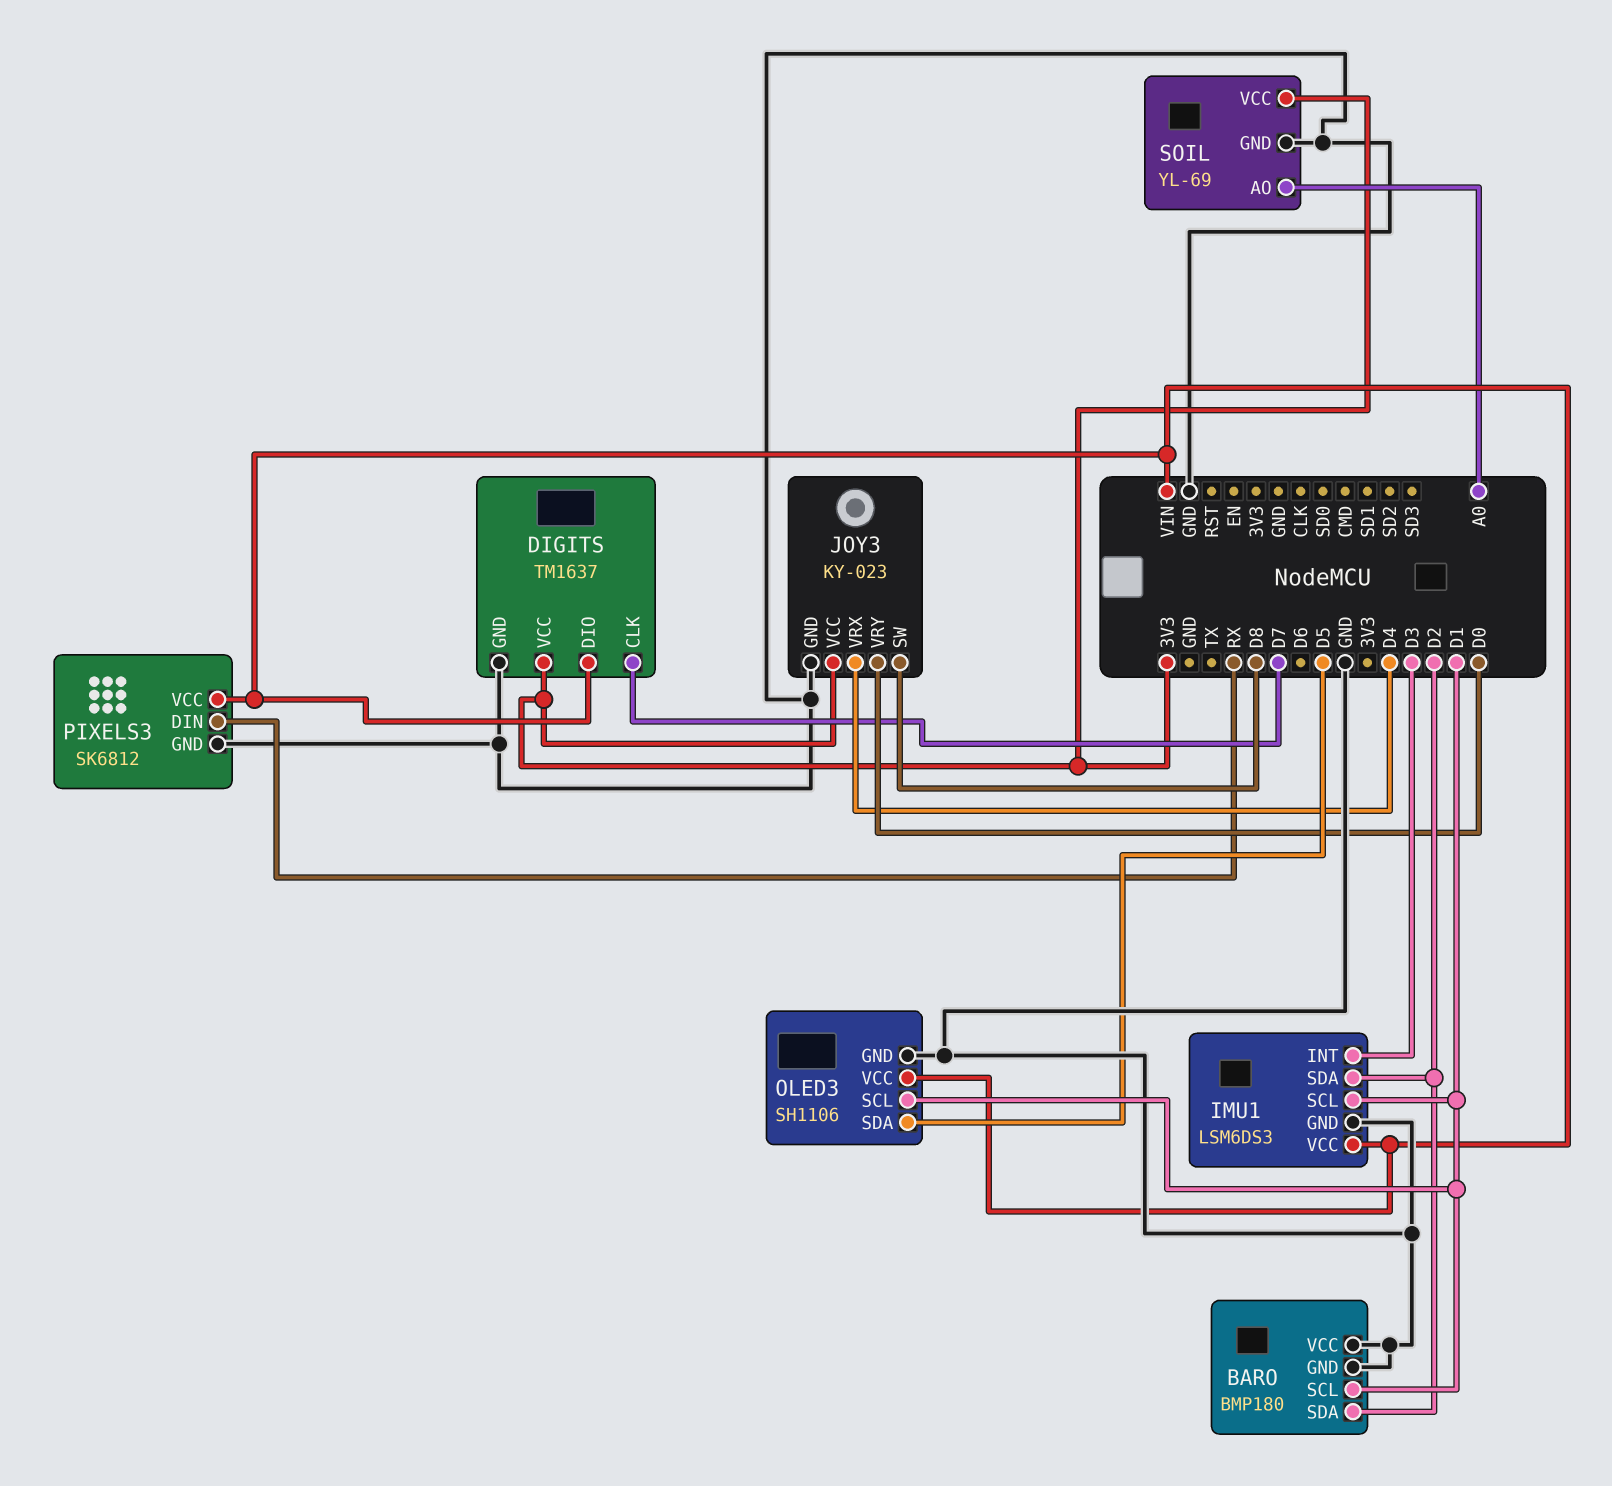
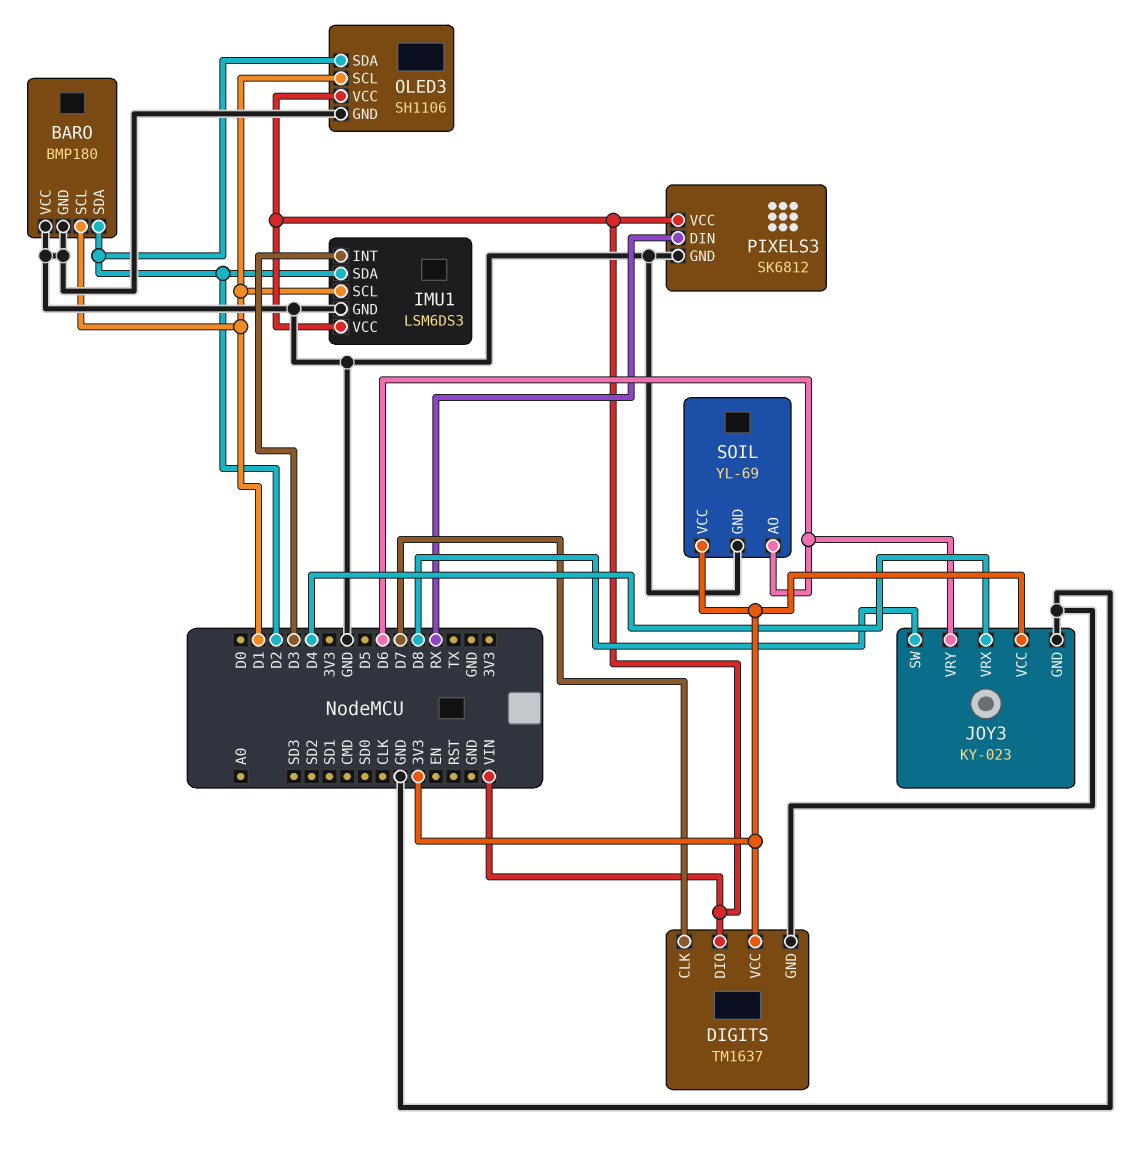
JOY3 pin VRY: D0 -> D6
OLED3 pin SDA: D5 -> D2
SOIL pin AO: A0 -> D6

